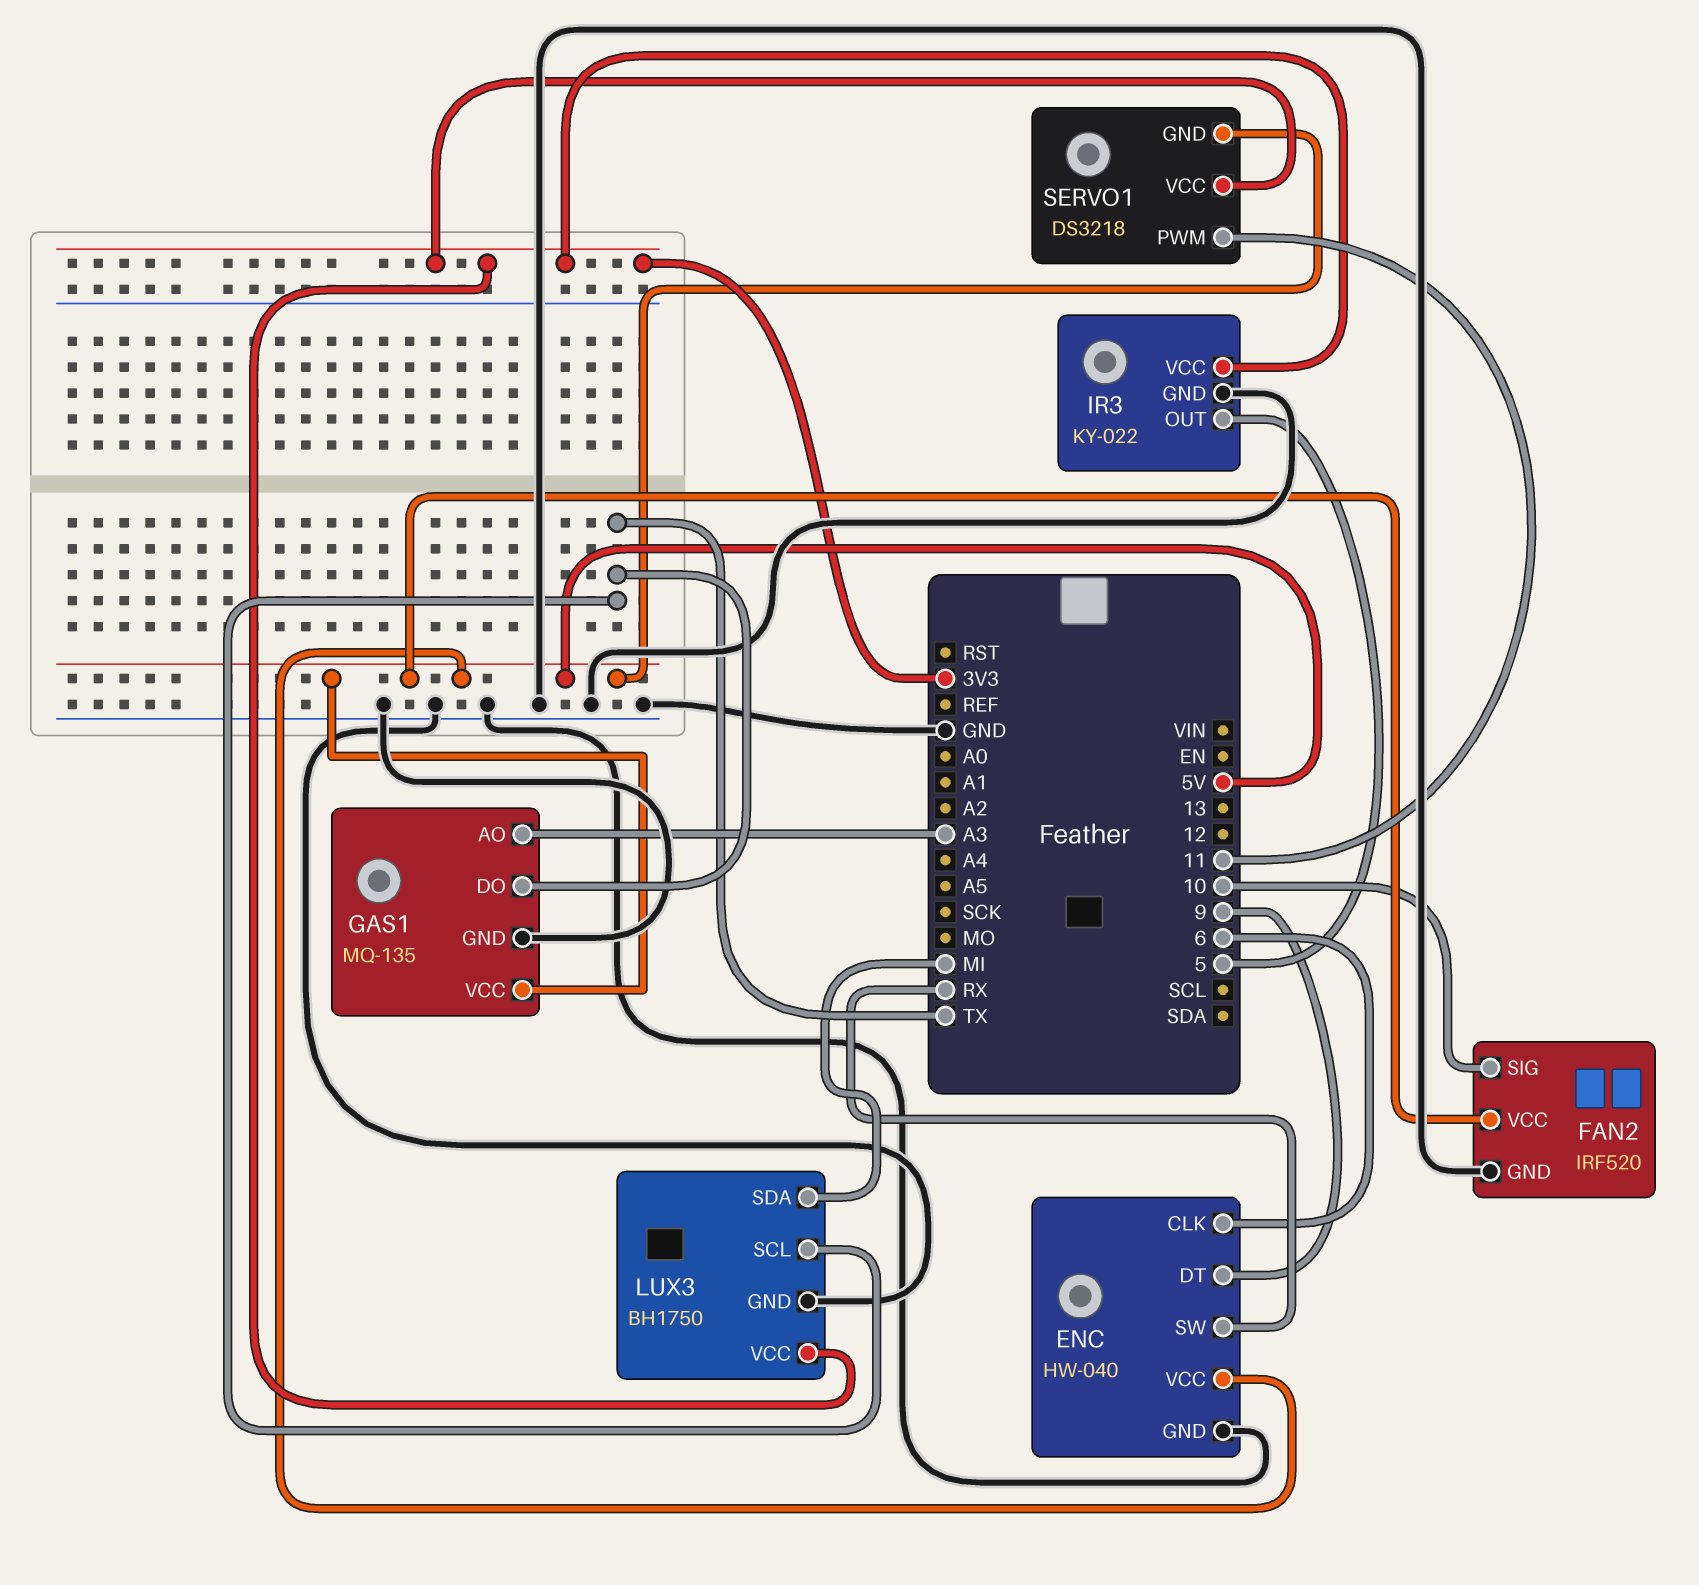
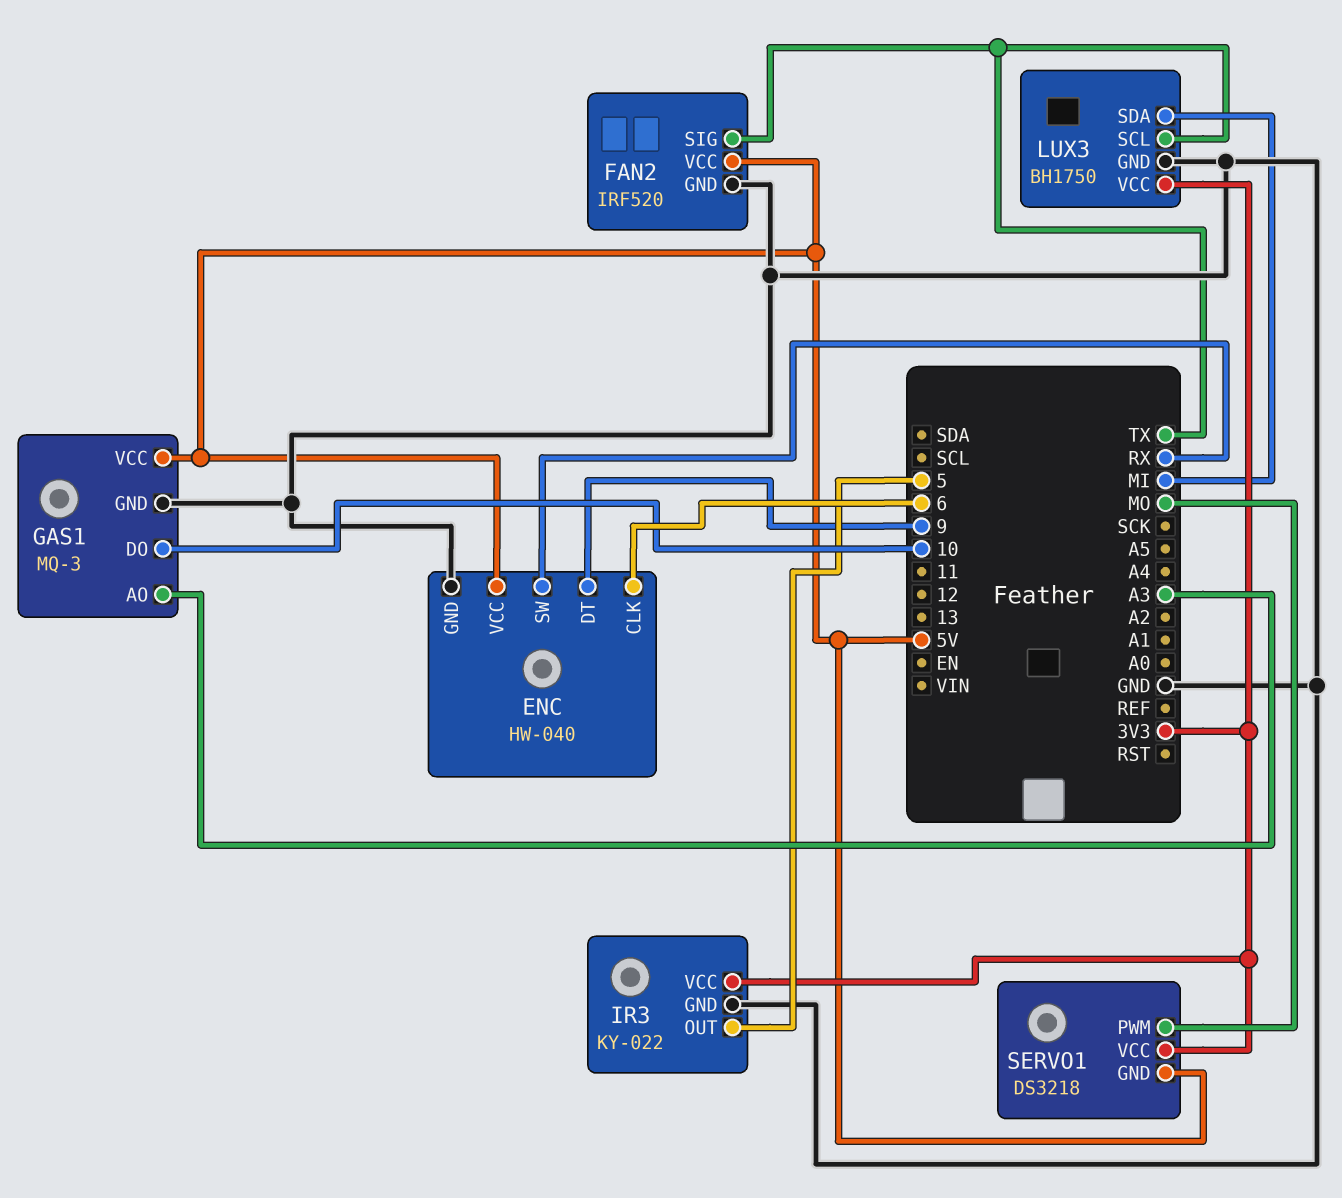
FAN2 pin SIG: 10 -> TX
GAS1: MQ-135 -> MQ-3
GAS1 pin DO: TX -> 10
SERVO1 pin PWM: 11 -> MO

